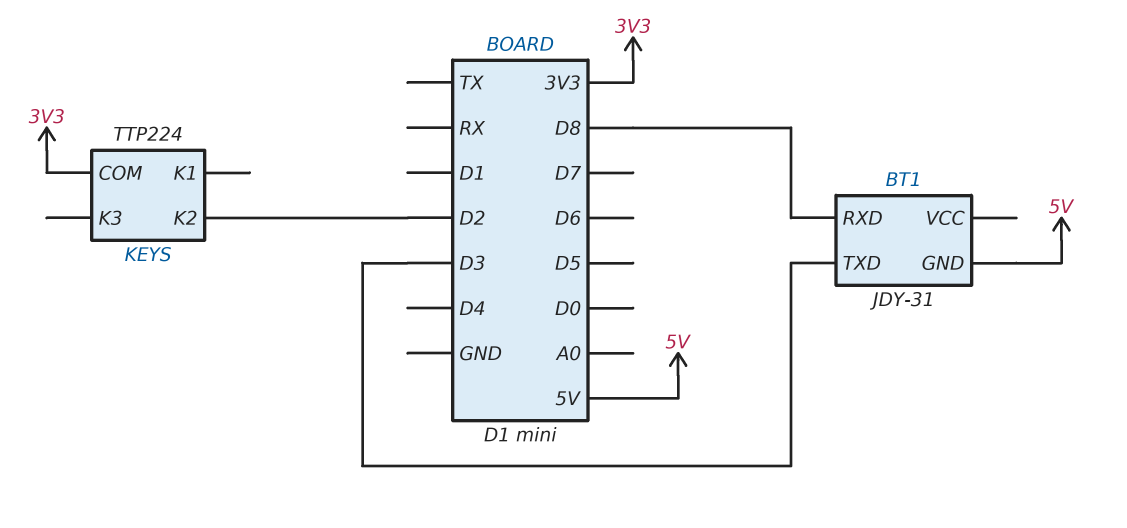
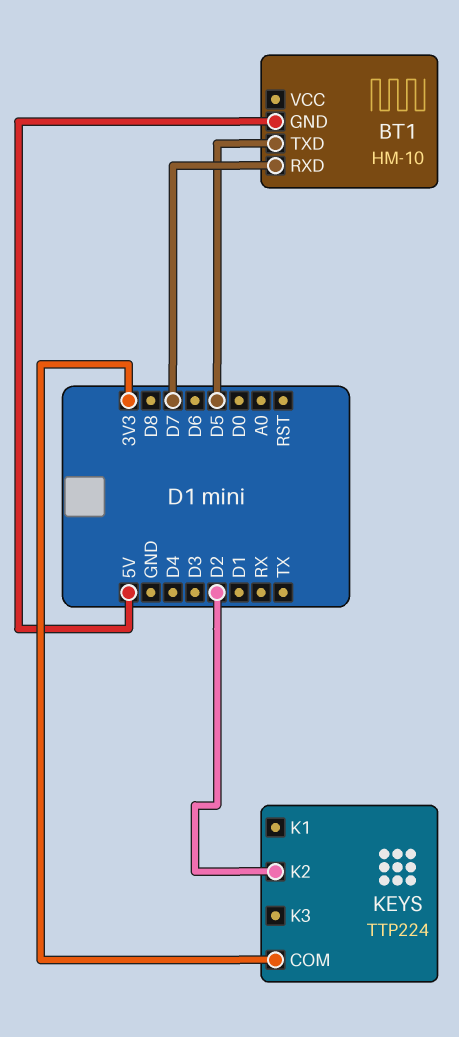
BT1: JDY-31 -> HM-10
BT1 pin RXD: D8 -> D7
BT1 pin TXD: D3 -> D5

